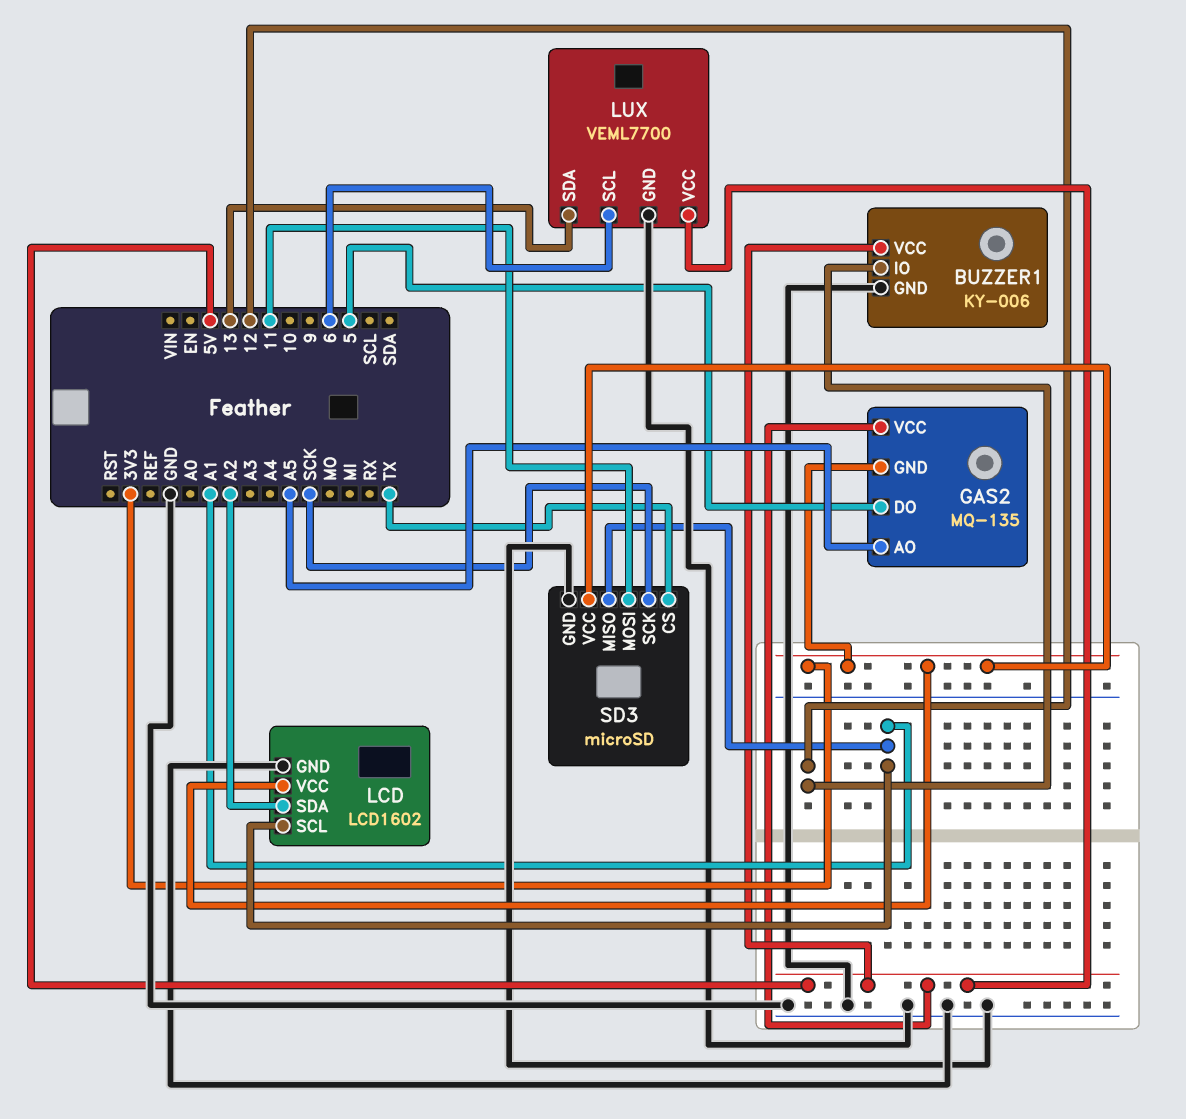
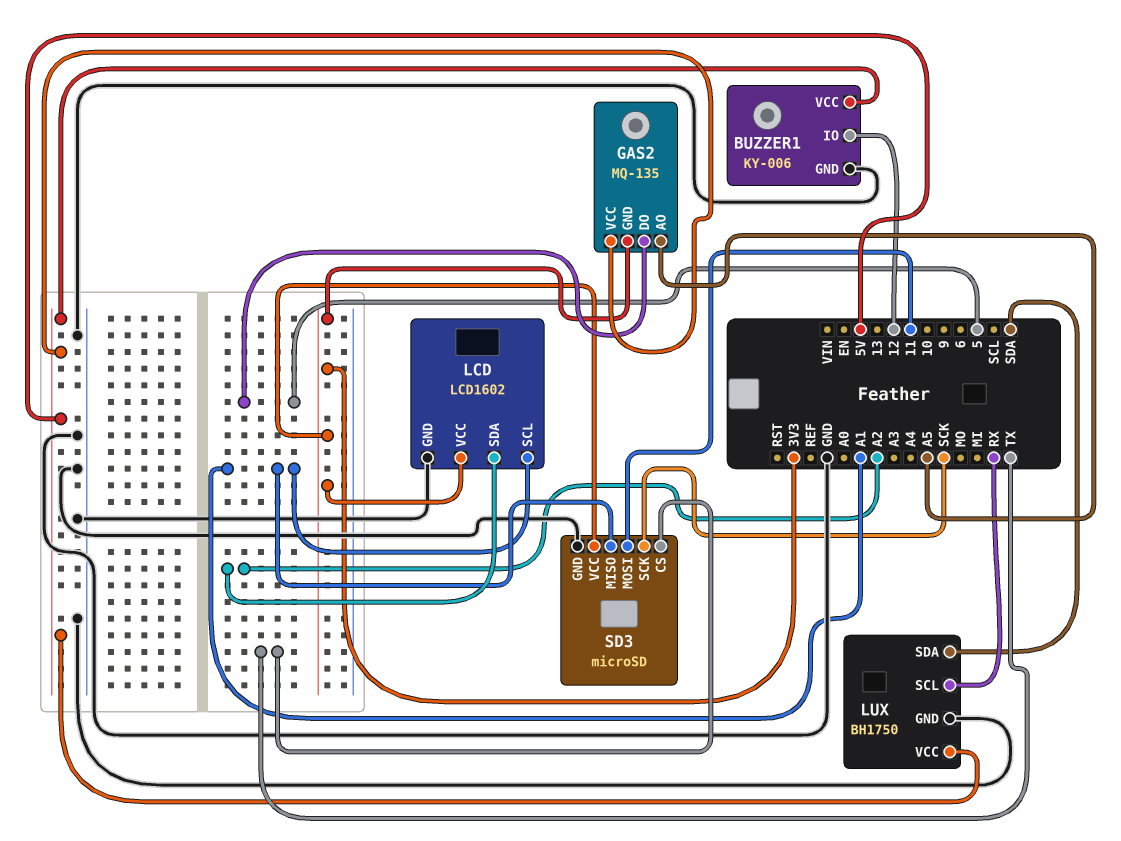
LUX: VEML7700 -> BH1750
LUX pin SCL: 6 -> RX
LUX pin SDA: 13 -> SDA

